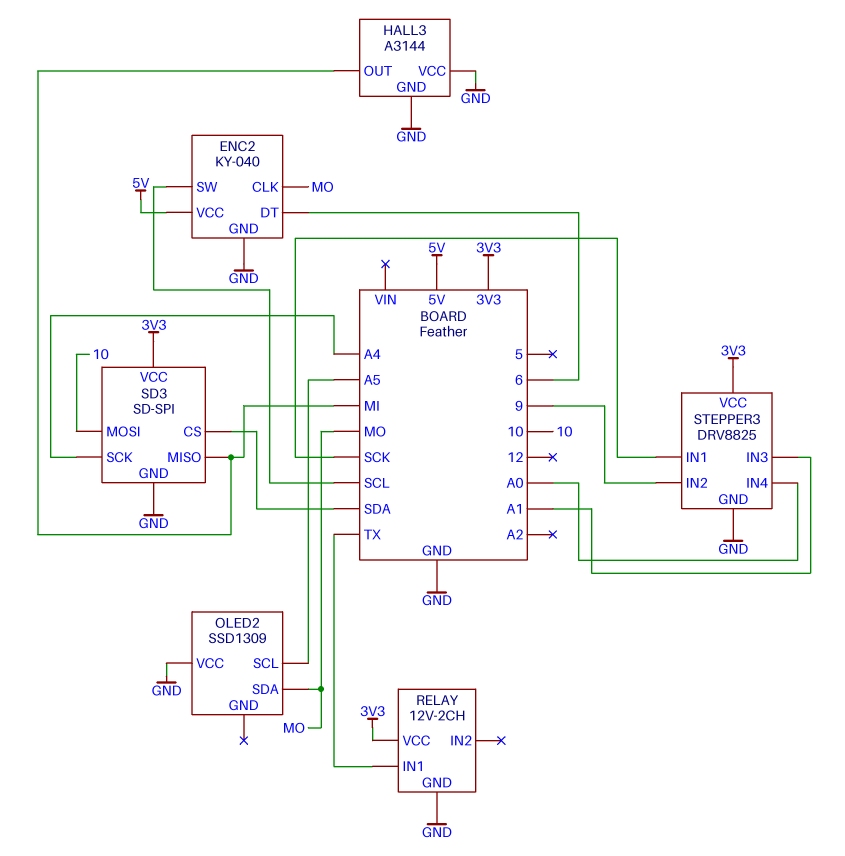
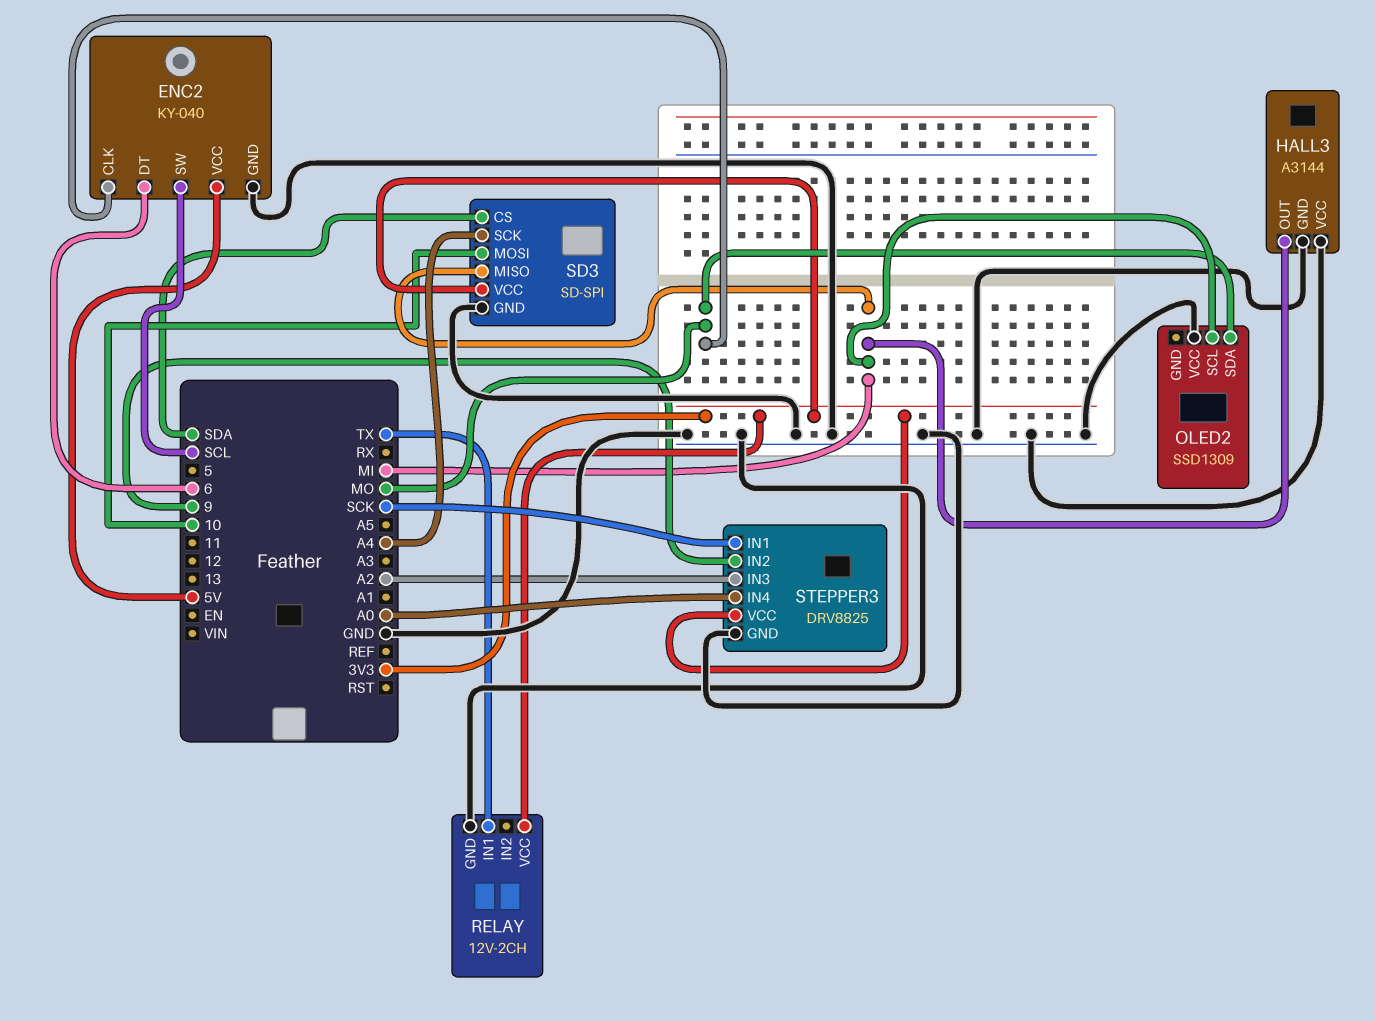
OLED2 pin SCL: A5 -> MI
STEPPER3 pin IN3: A1 -> A2

